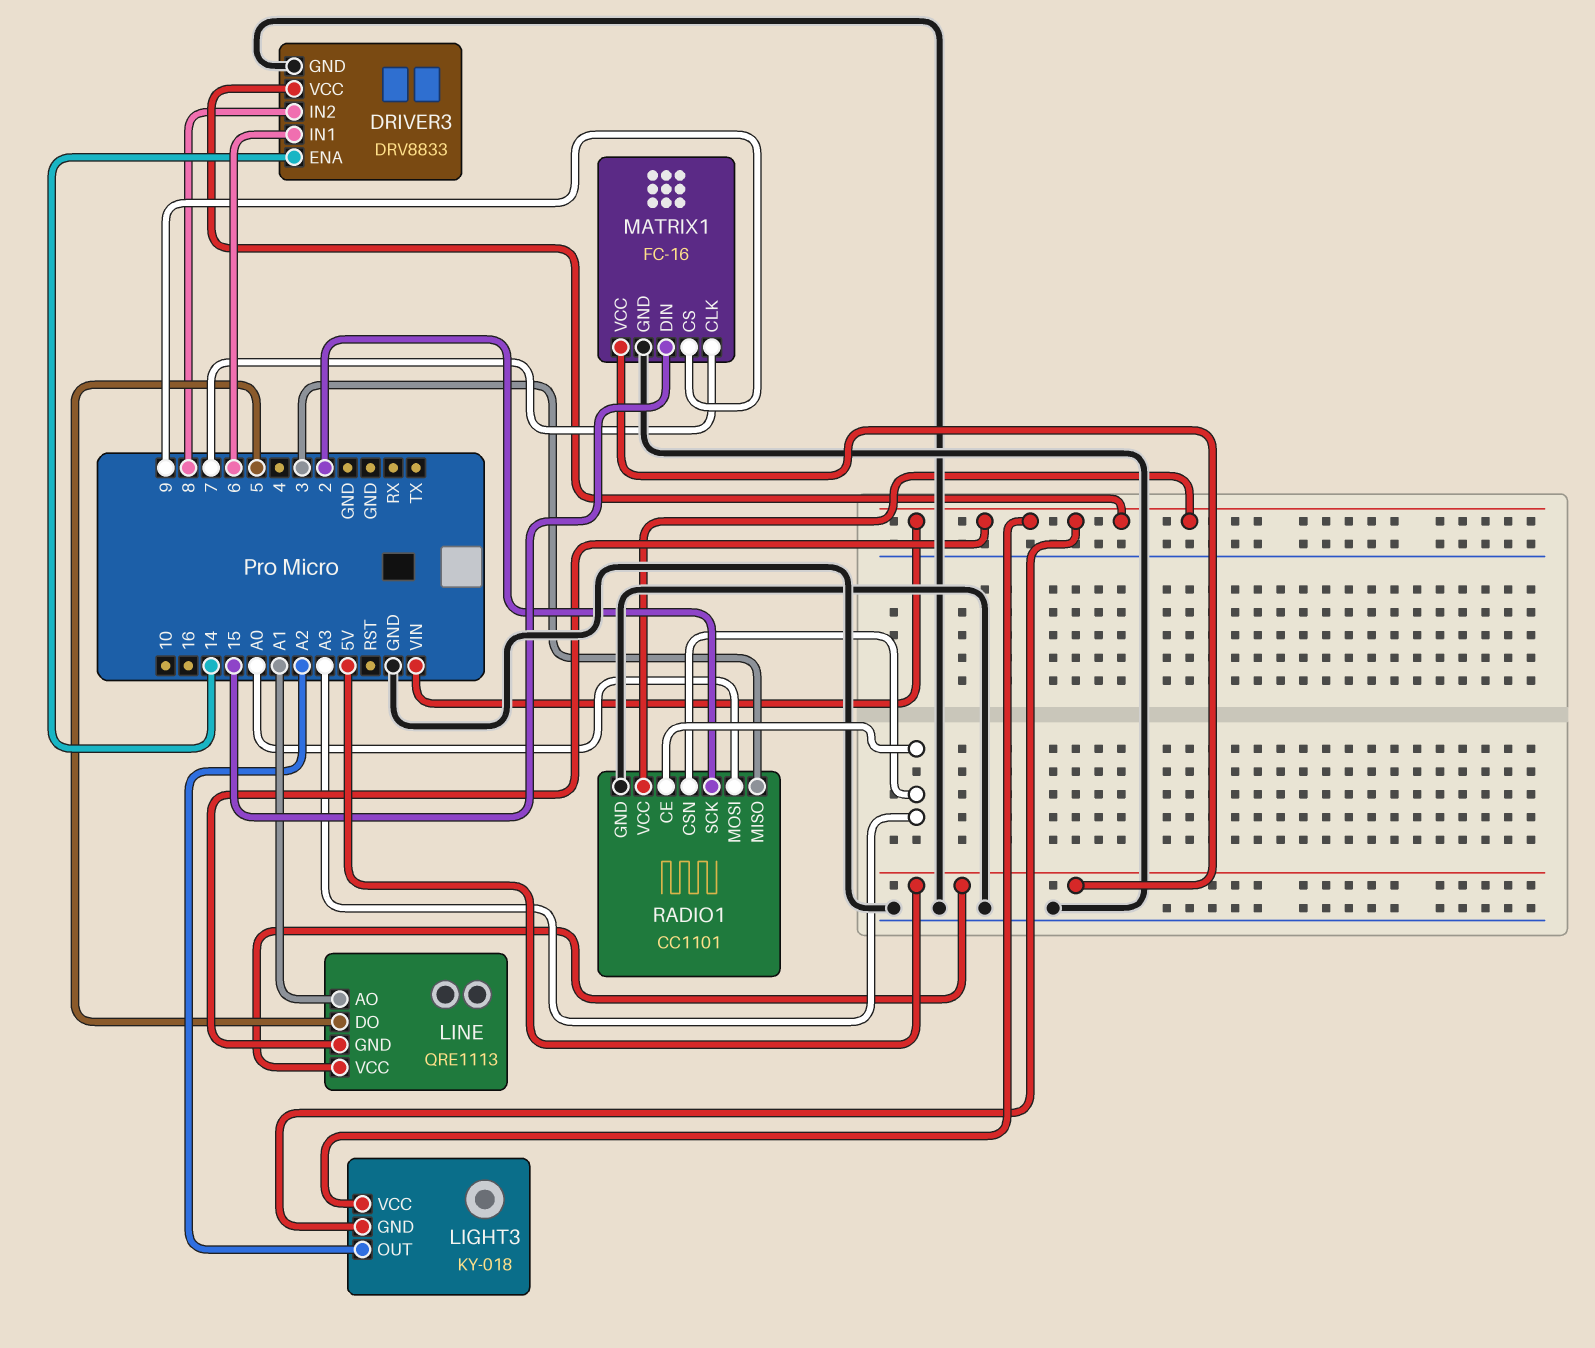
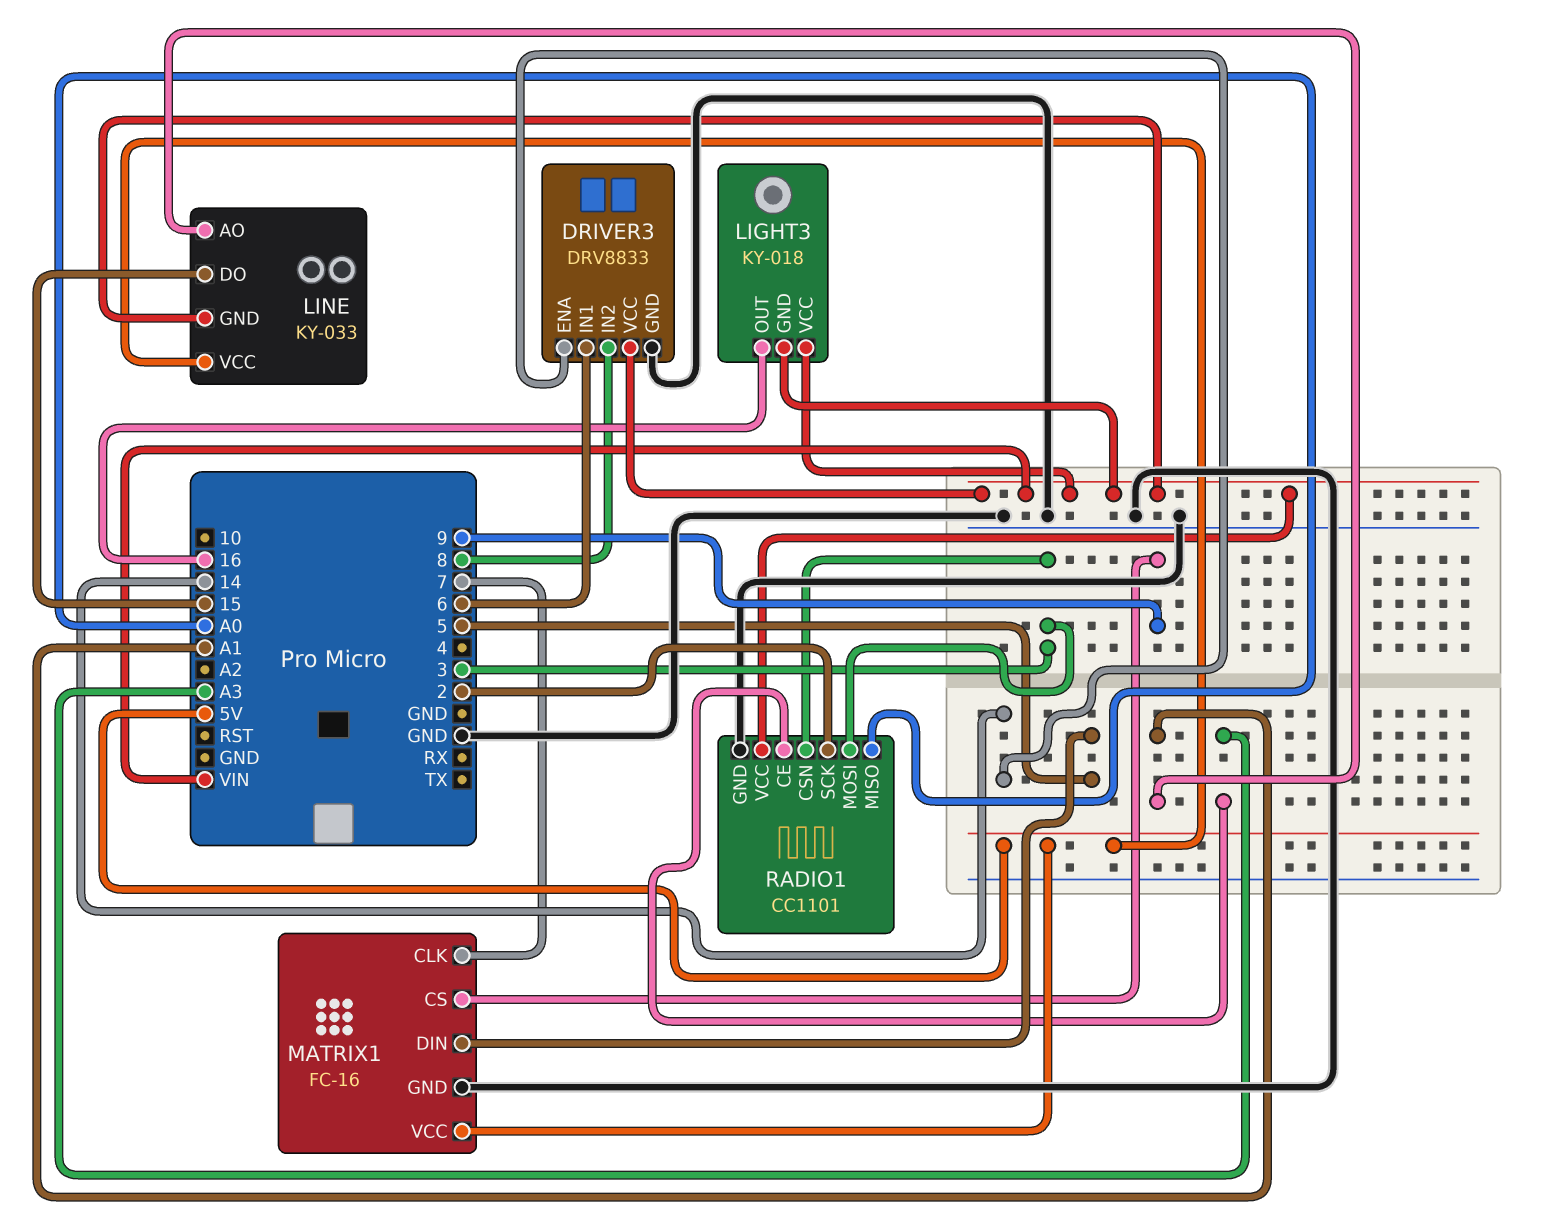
LIGHT3 pin OUT: A2 -> 16
LINE: QRE1113 -> KY-033
LINE pin DO: 5 -> 15
MATRIX1 pin DIN: 15 -> 5
RADIO1 pin CSN: A3 -> 3
RADIO1 pin MISO: 3 -> A0
RADIO1 pin MOSI: A0 -> 3

